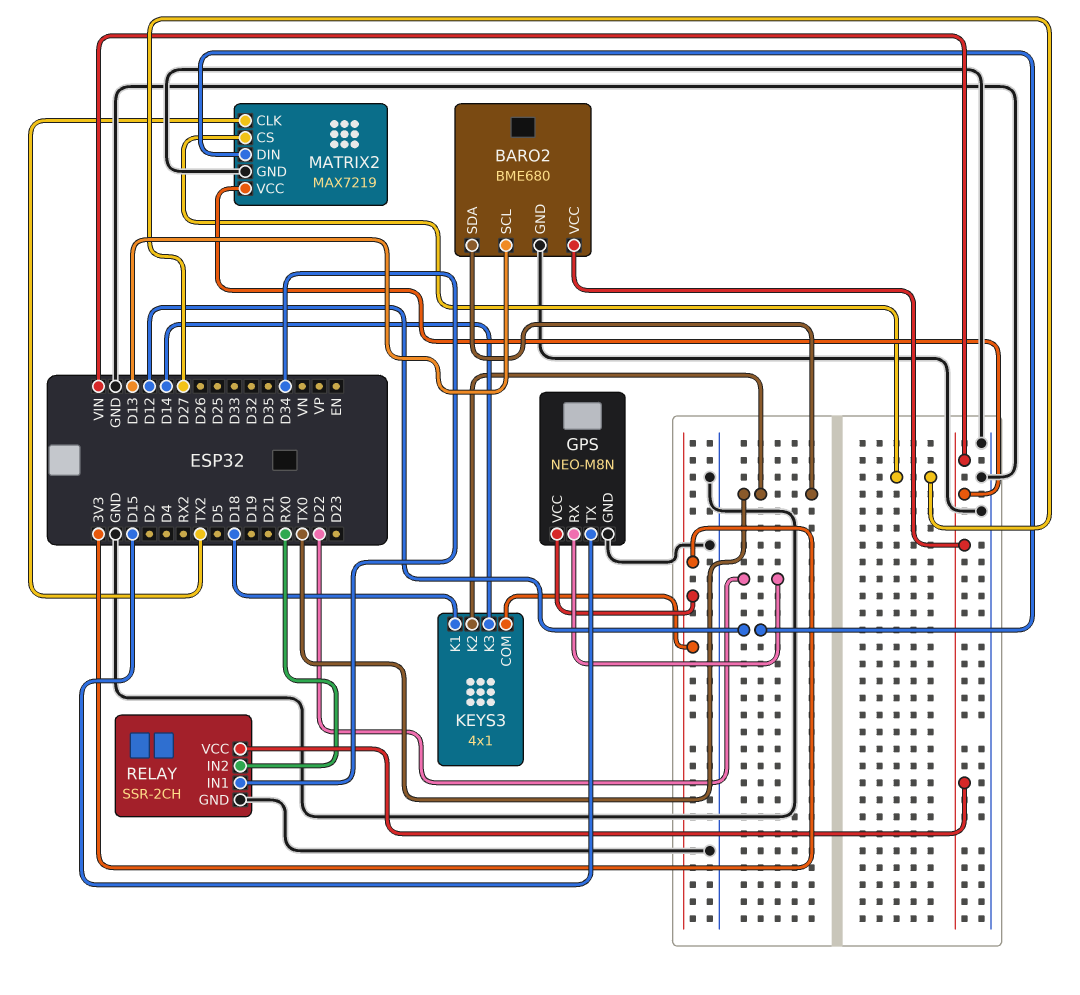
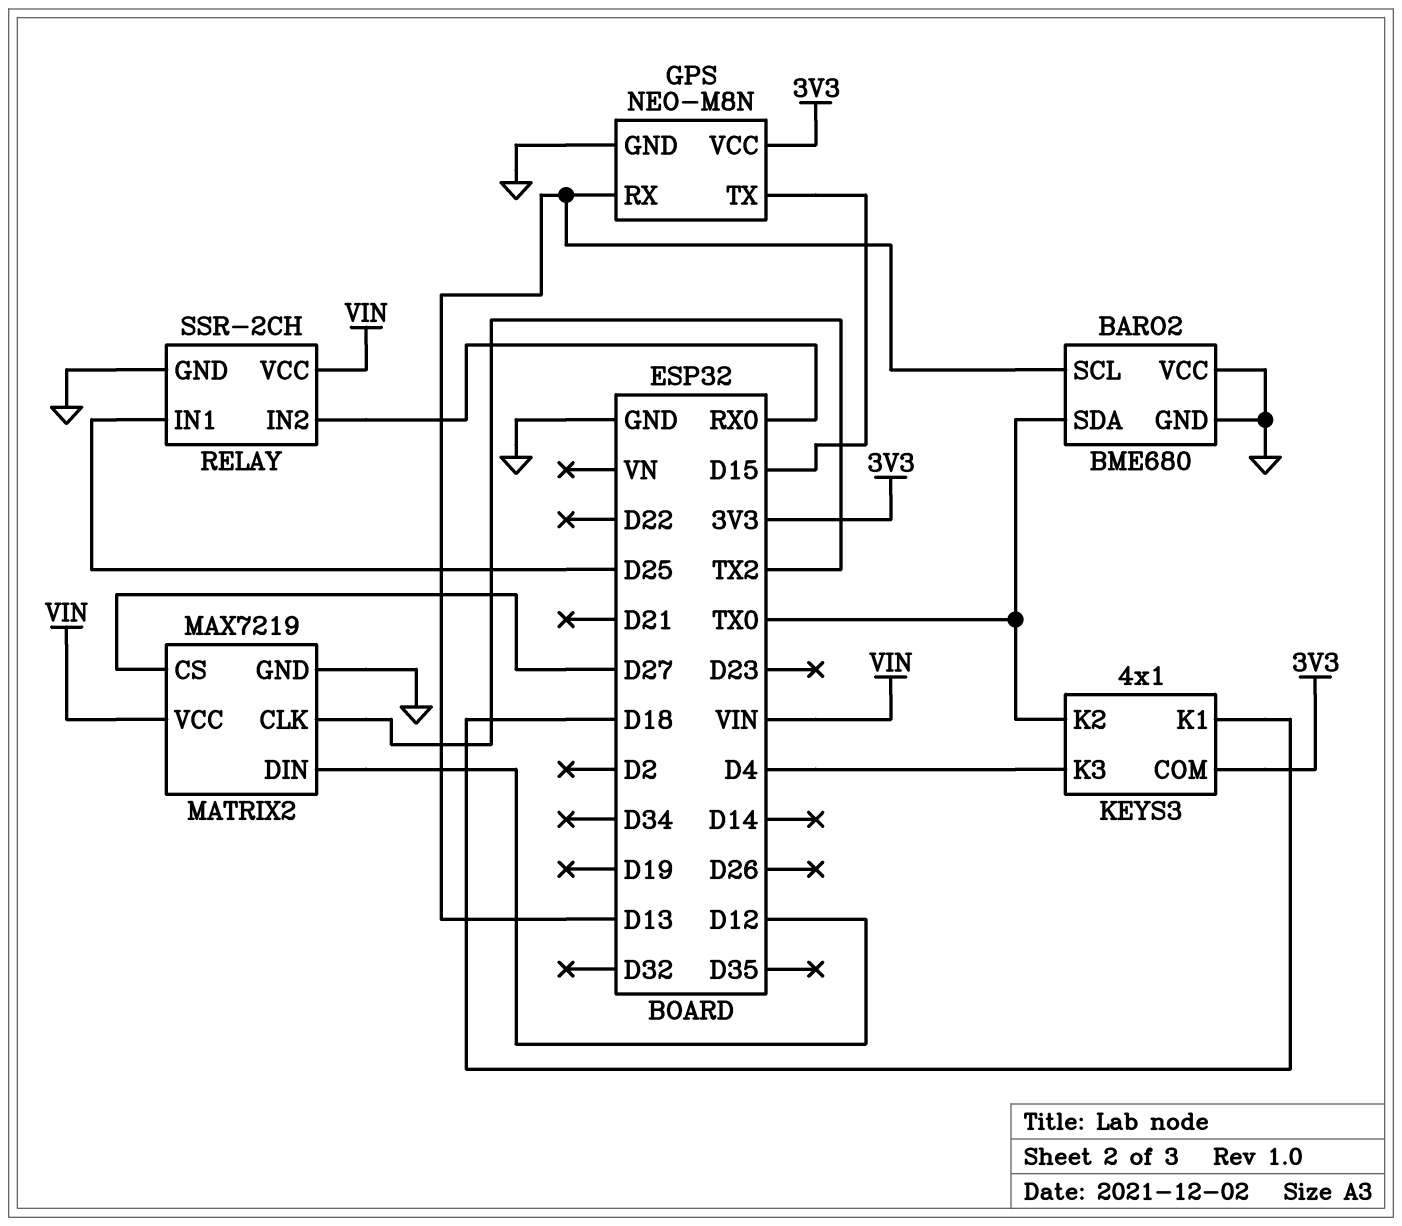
BARO2 pin VCC: VIN -> GND
GPS pin RX: D22 -> D13
KEYS3 pin K3: D14 -> D4
RELAY pin IN1: D34 -> D25

